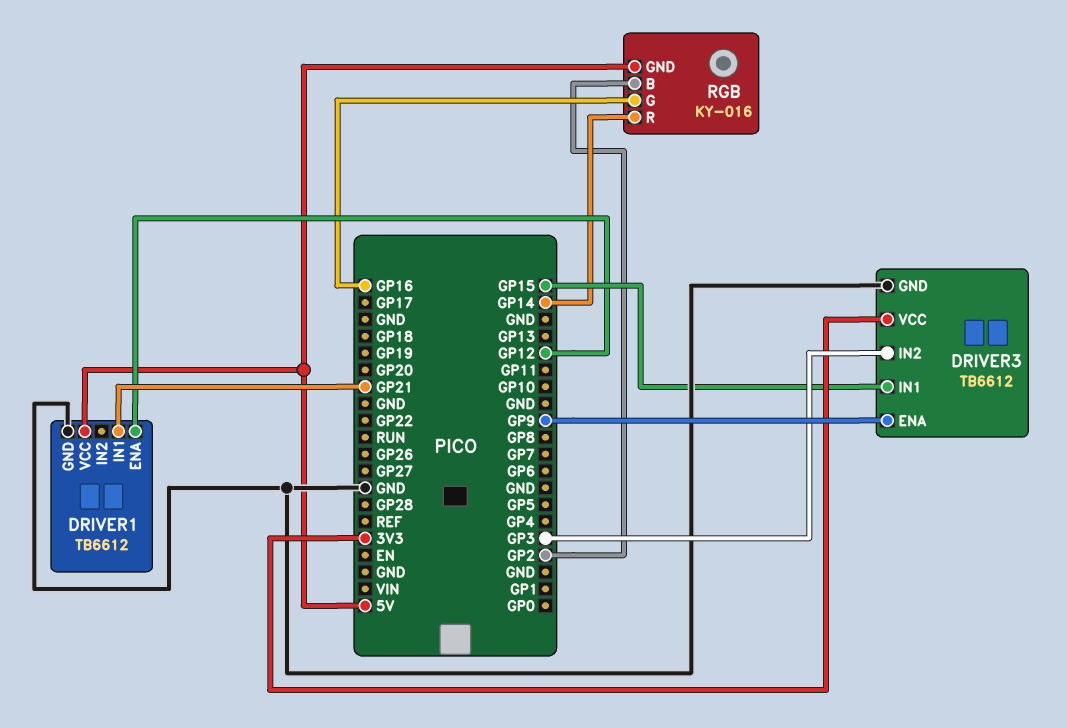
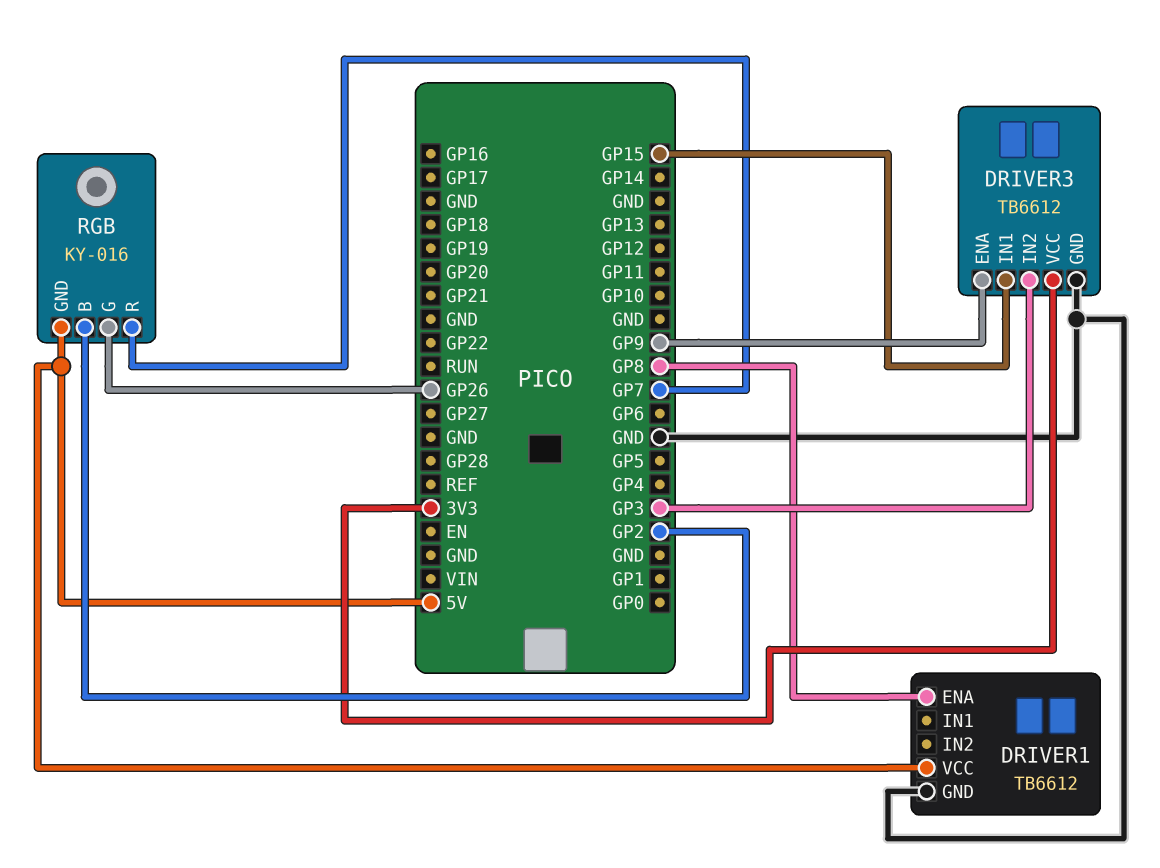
DRIVER1 pin ENA: GP12 -> GP8
DRIVER1 pin IN1: GP21 -> none
RGB pin G: GP16 -> GP26
RGB pin R: GP14 -> GP7

